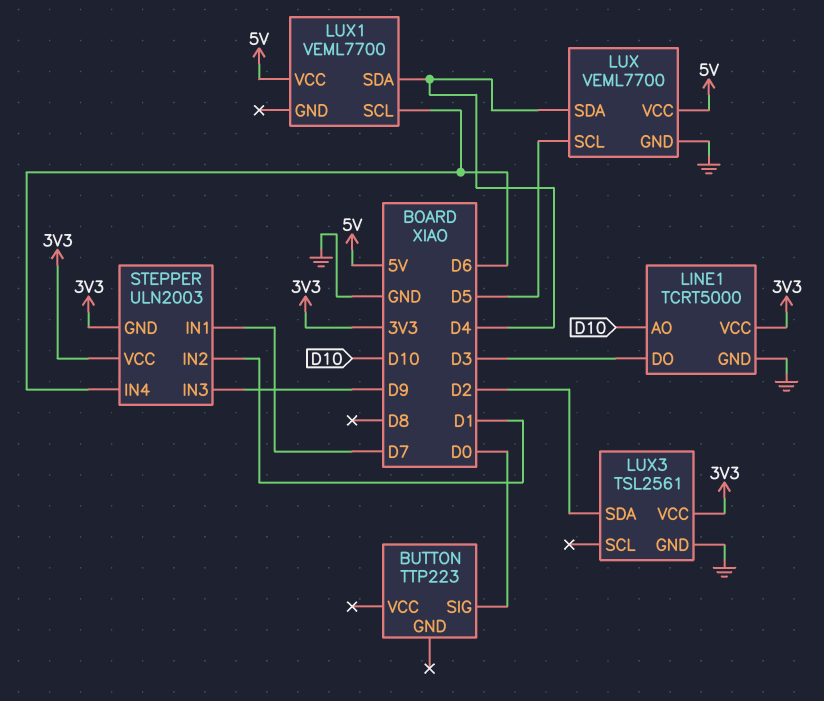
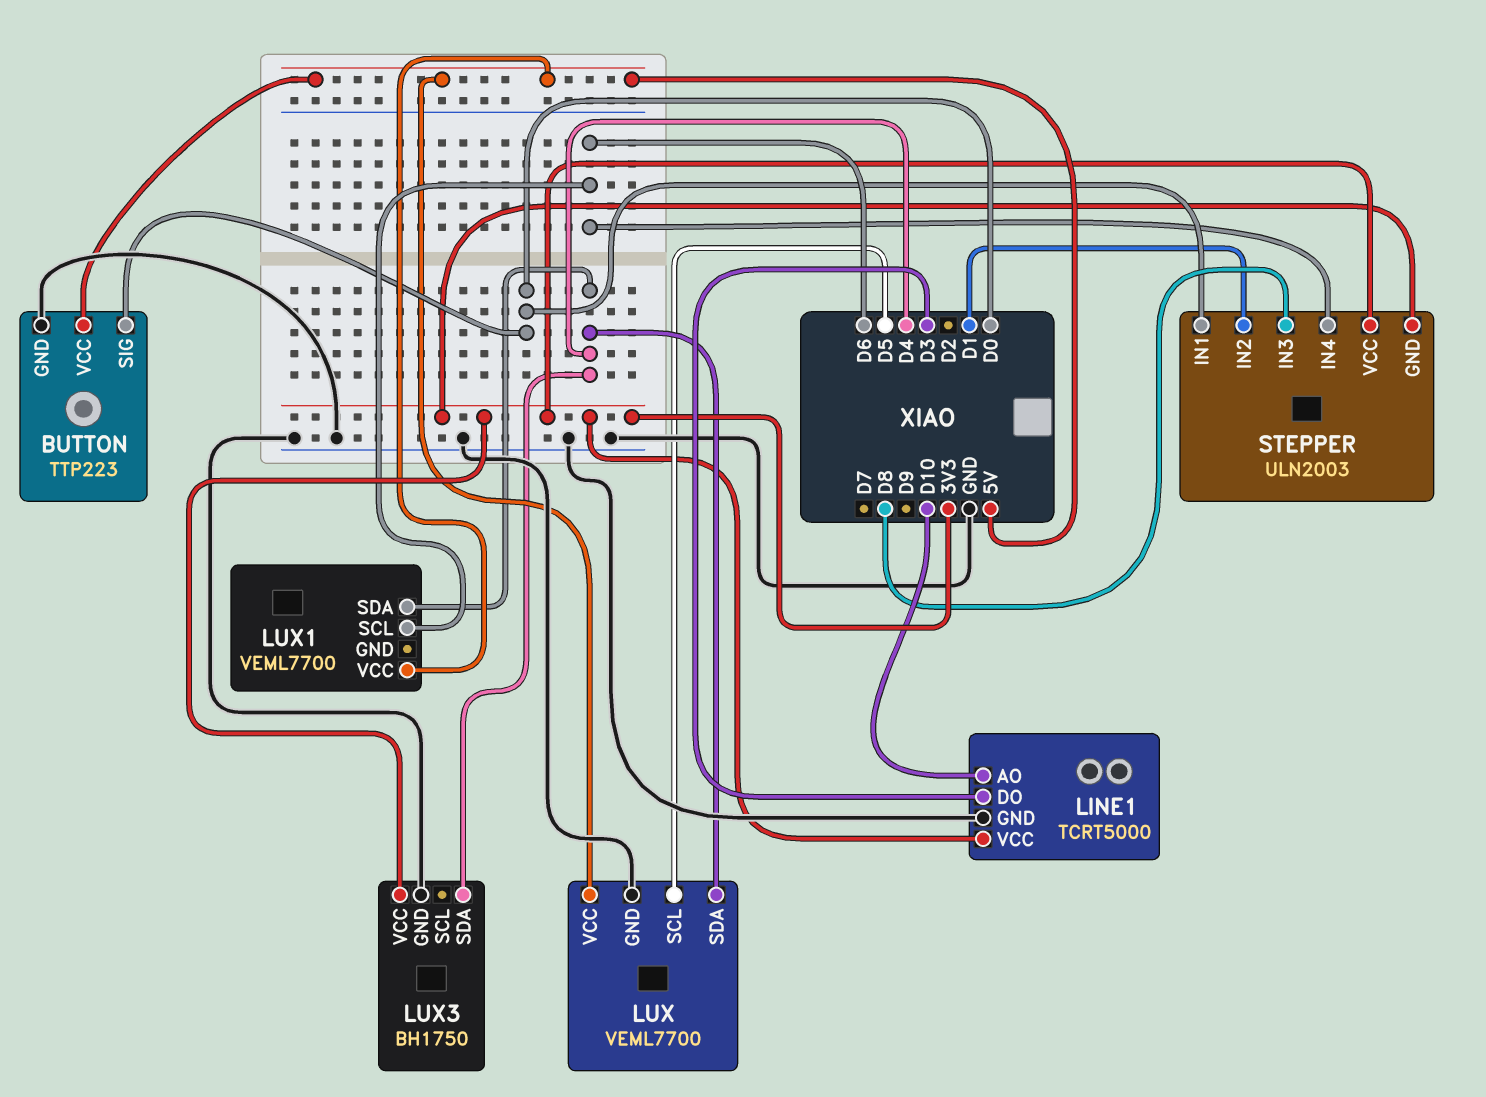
BUTTON pin GND: none -> GND
BUTTON pin VCC: none -> 5V
LUX3: TSL2561 -> BH1750
LUX3 pin SDA: D2 -> D4
STEPPER pin IN1: D7 -> D0
STEPPER pin IN3: D9 -> D8

